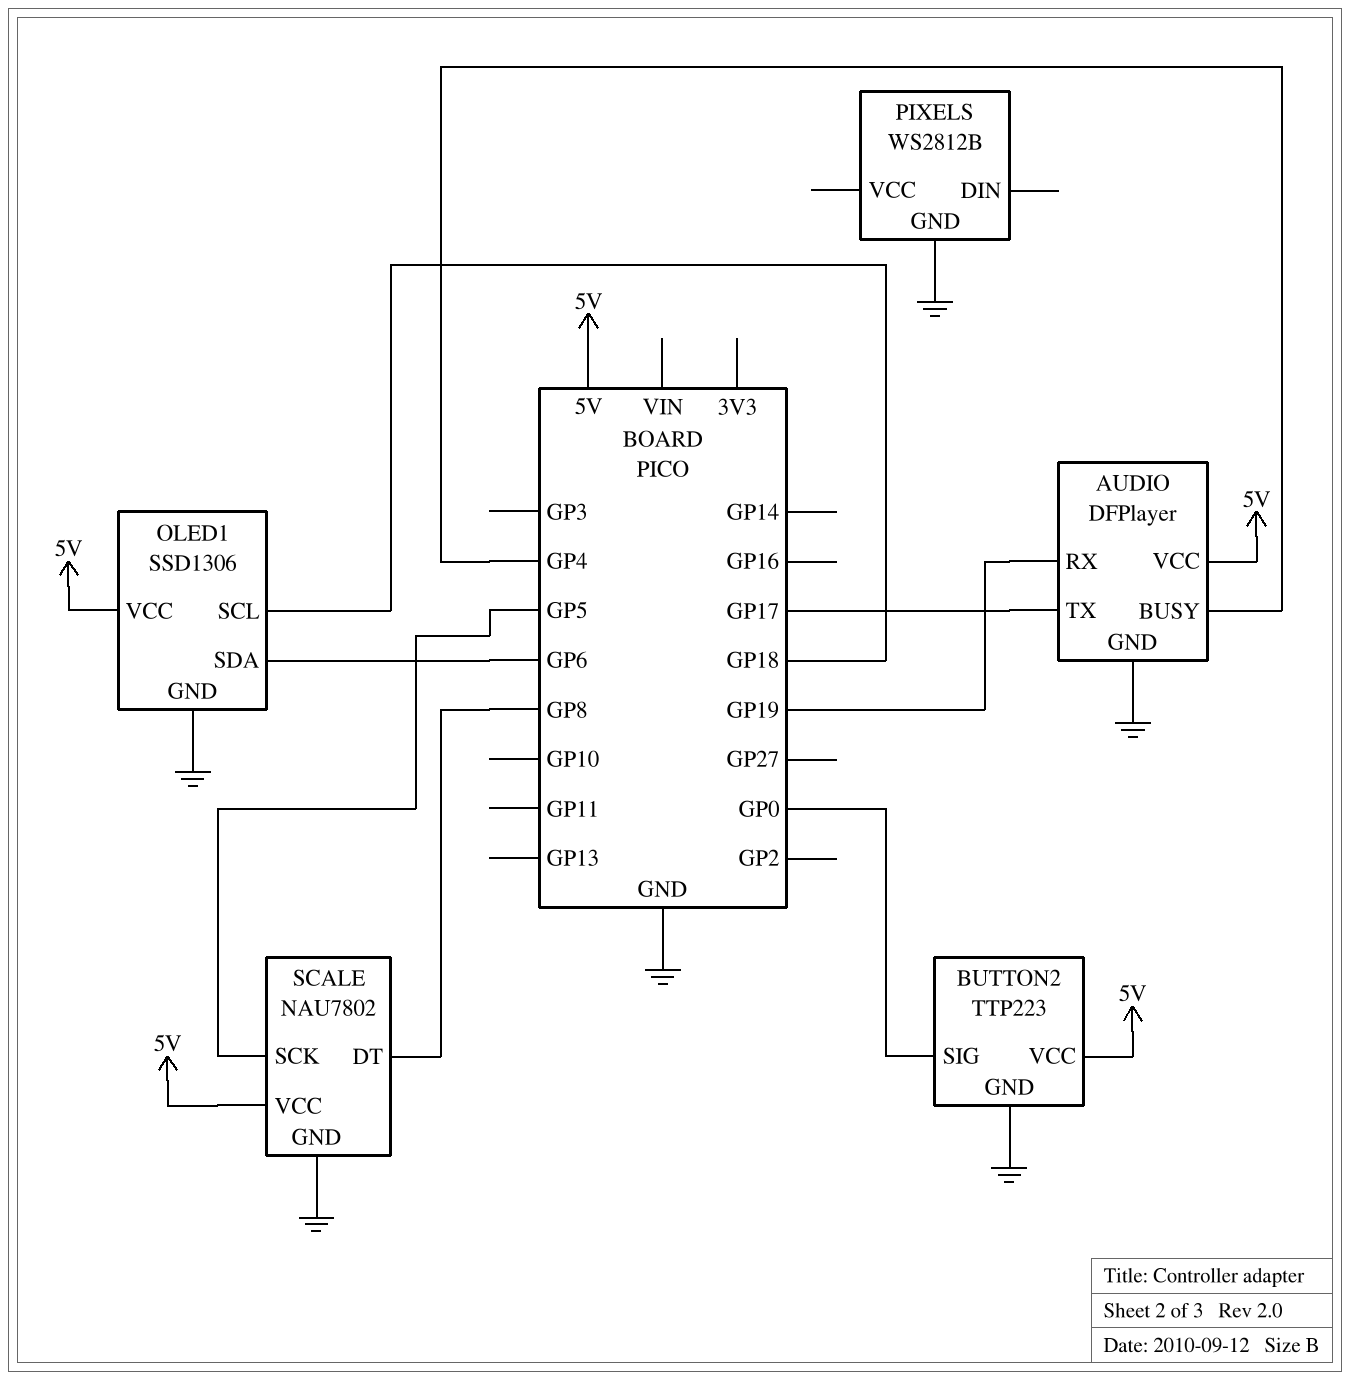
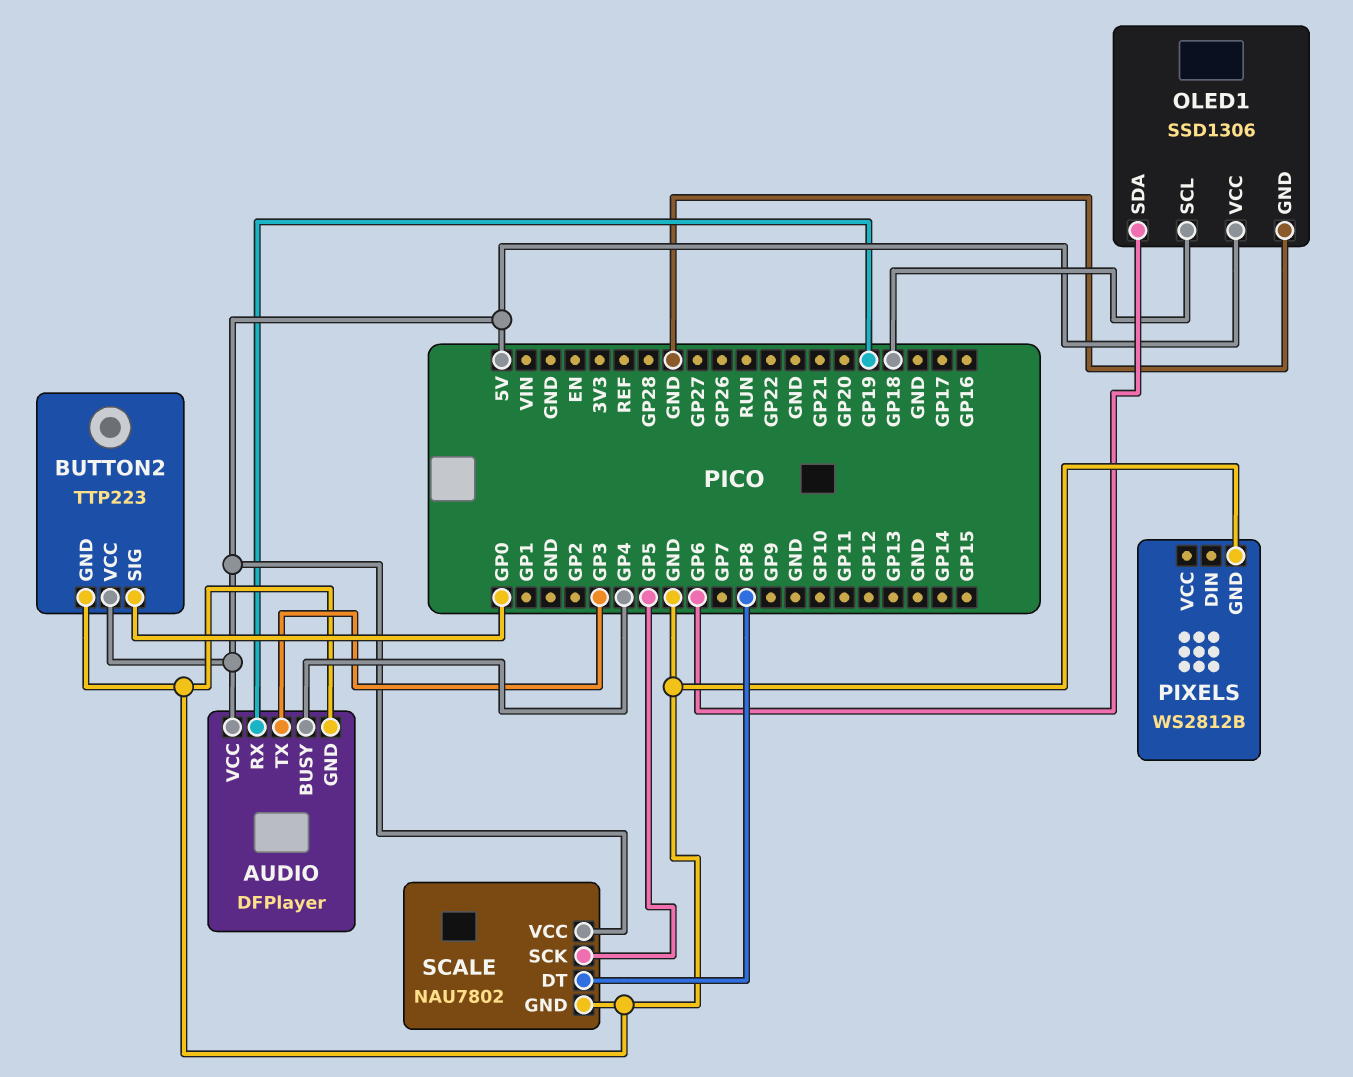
AUDIO pin TX: GP17 -> GP3

